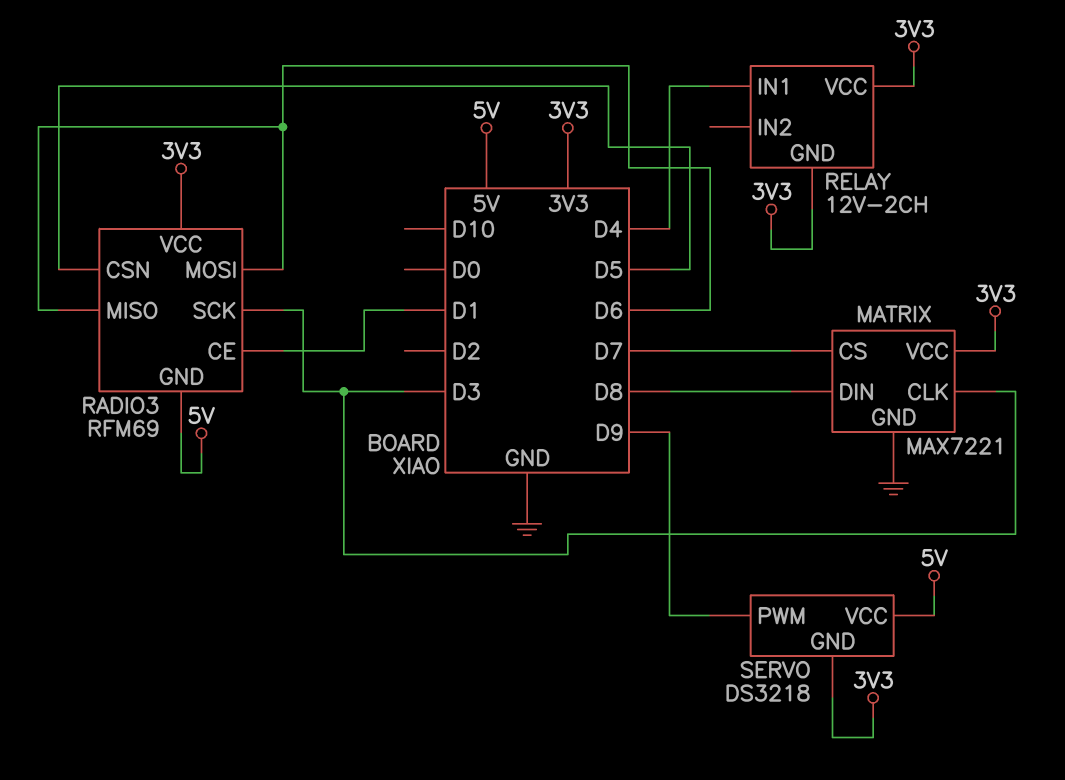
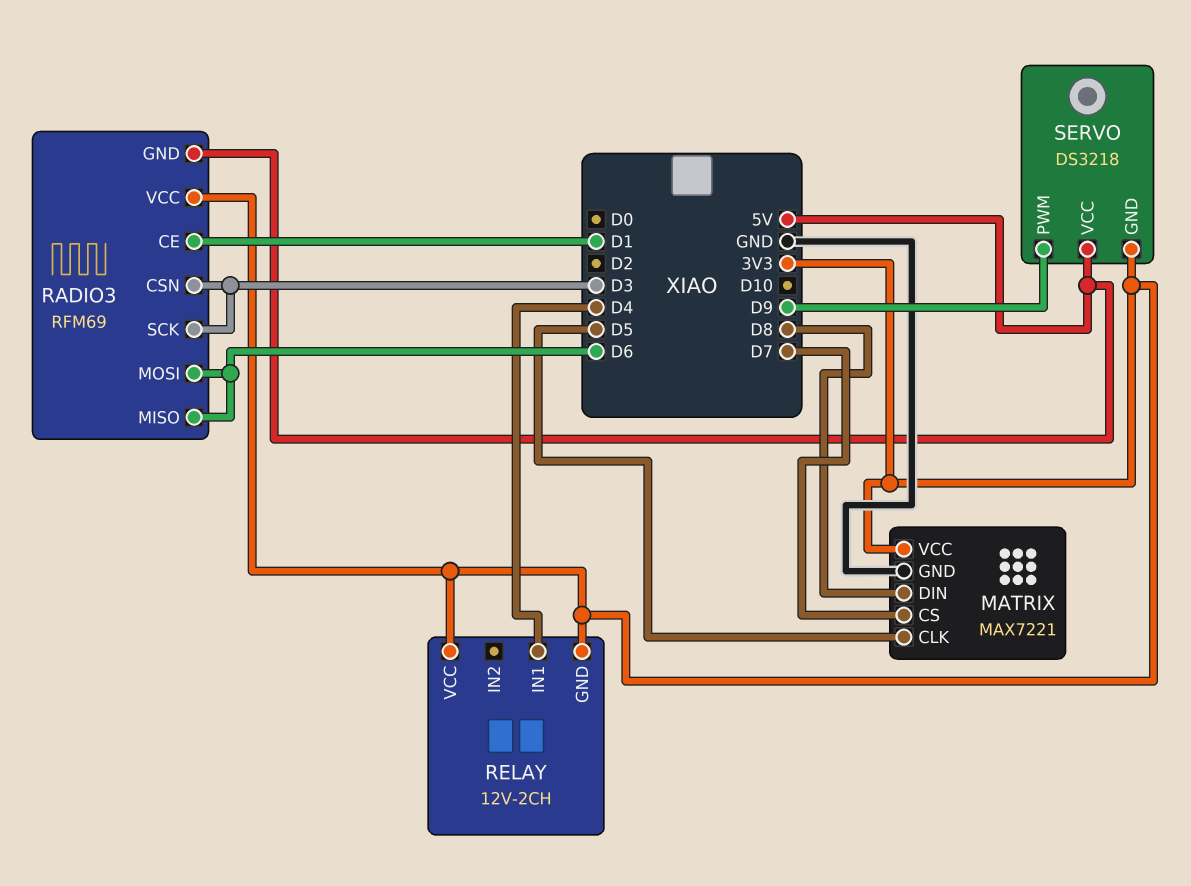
MATRIX pin CLK: D3 -> D5
RADIO3 pin CSN: D5 -> D3

